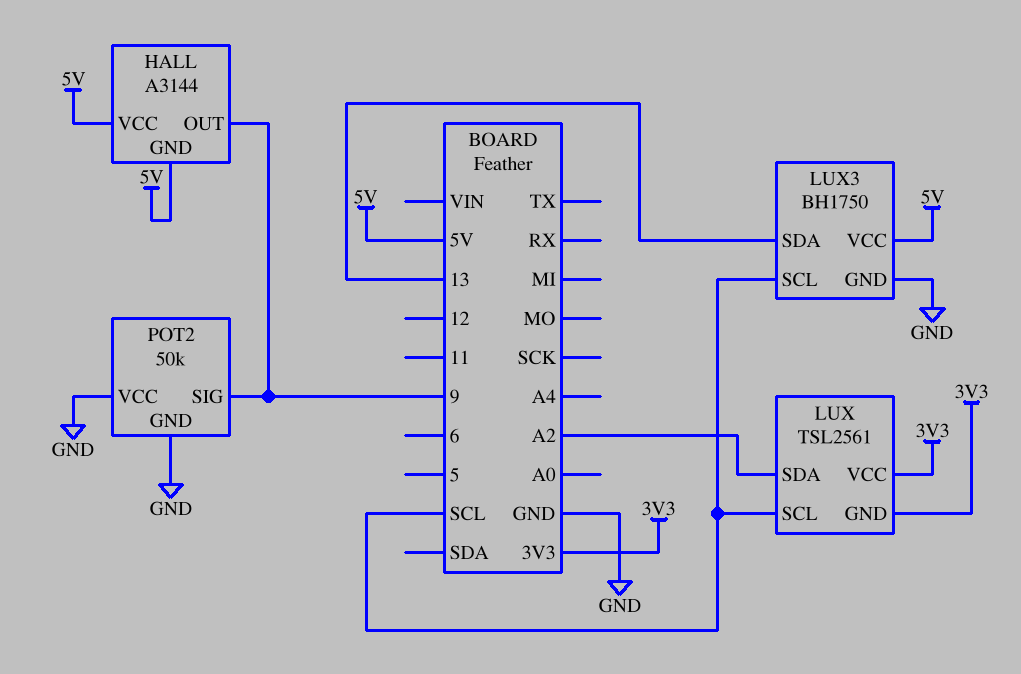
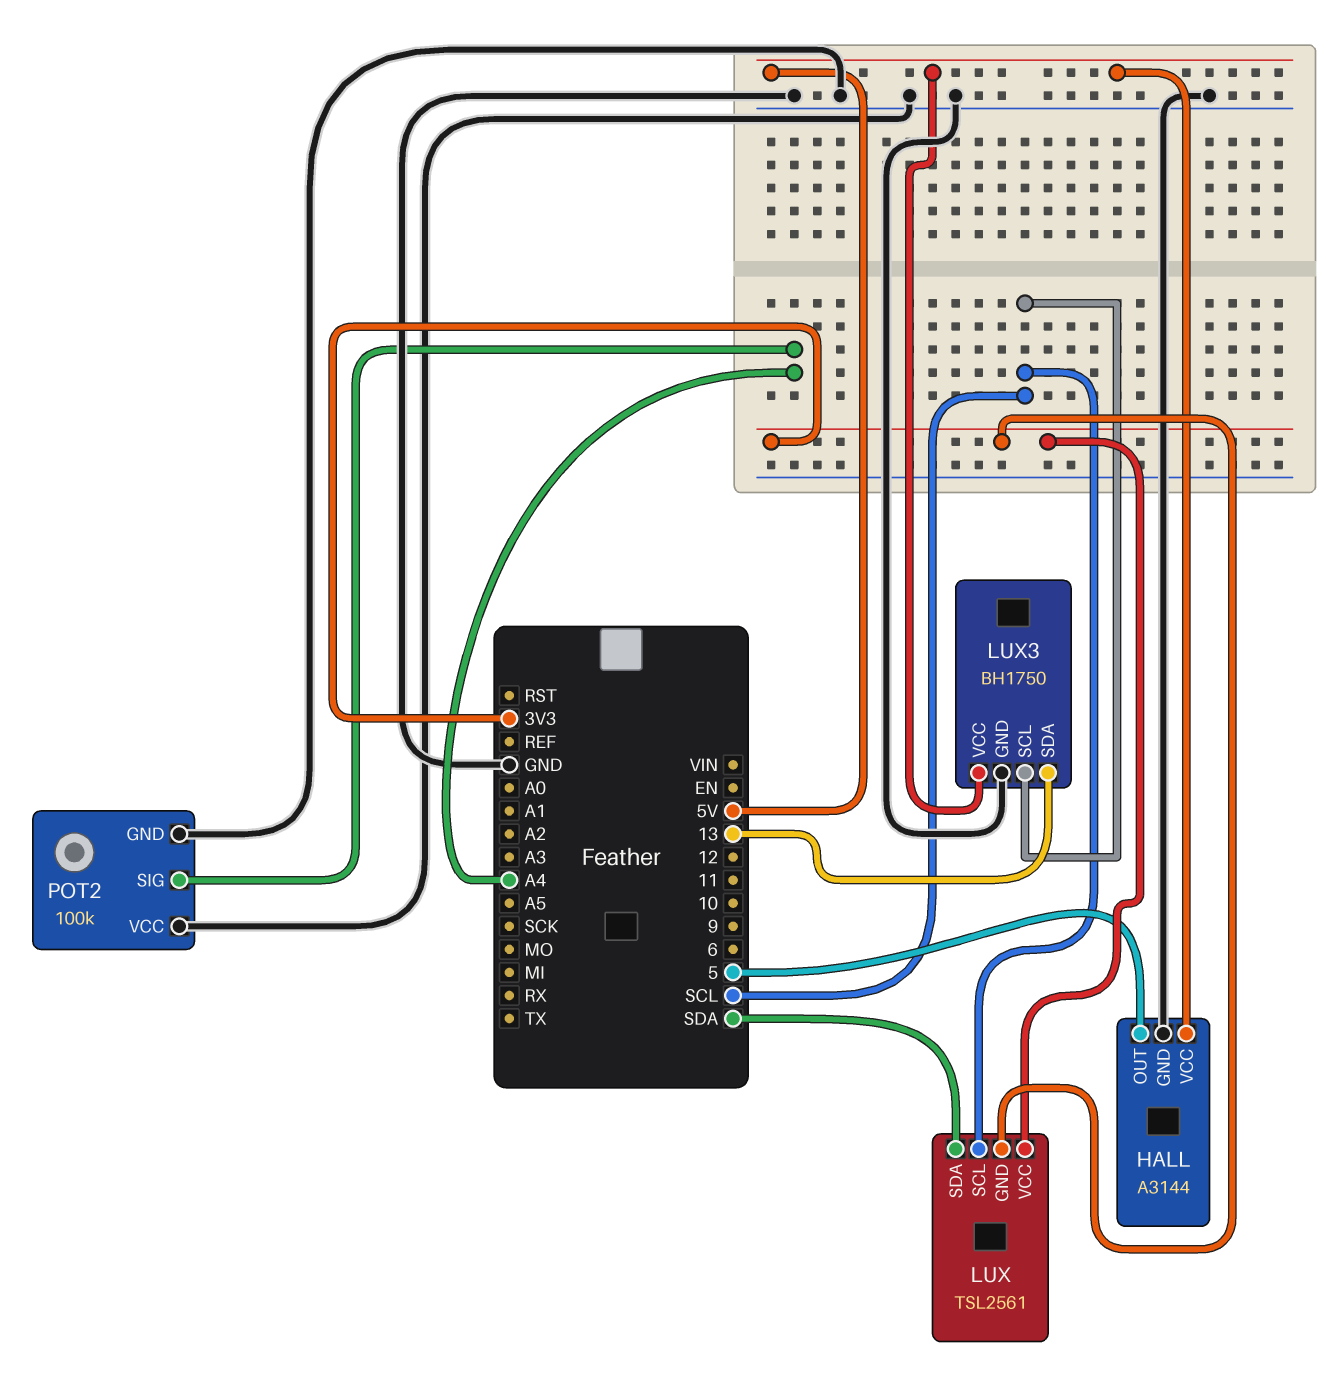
HALL pin GND: 5V -> GND
HALL pin OUT: 9 -> 5
LUX pin SDA: A2 -> SDA
POT2: 50k -> 100k
POT2 pin SIG: 9 -> A4

